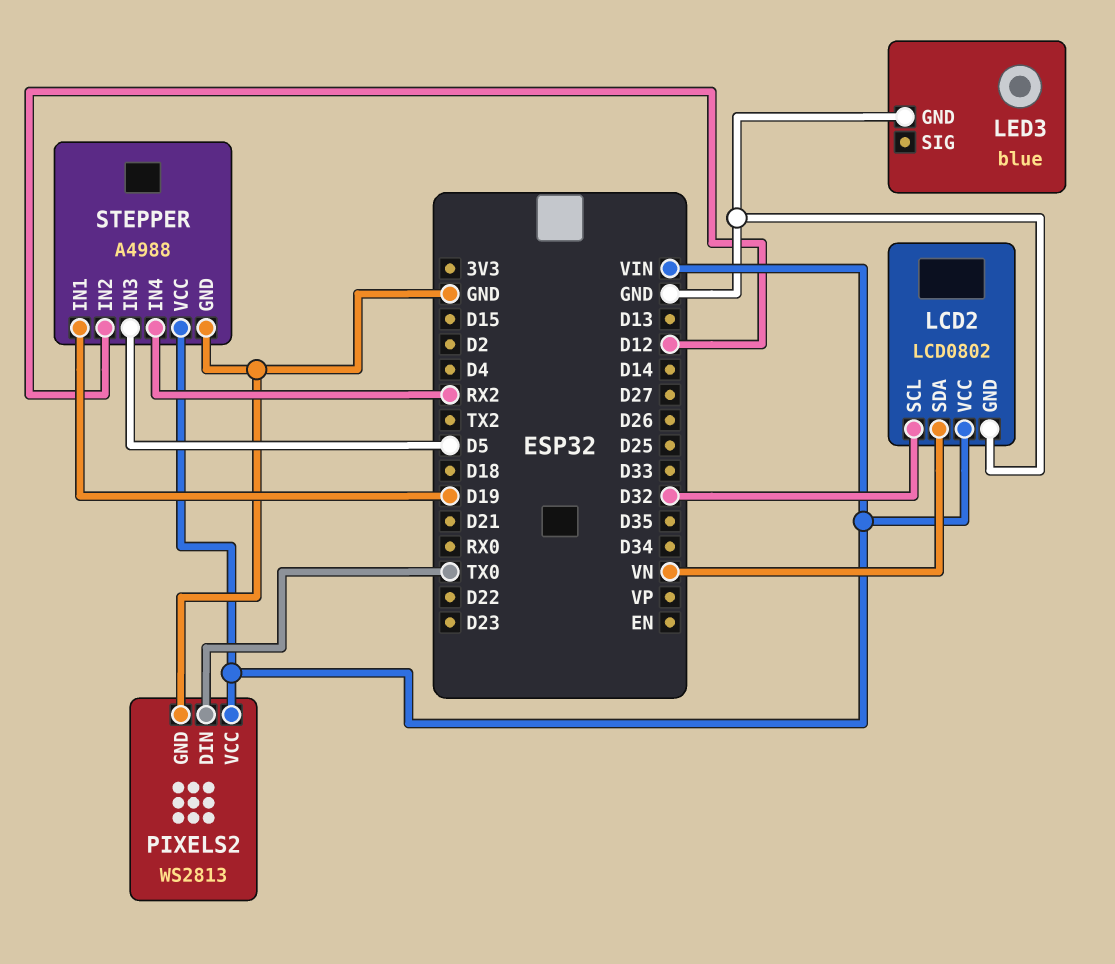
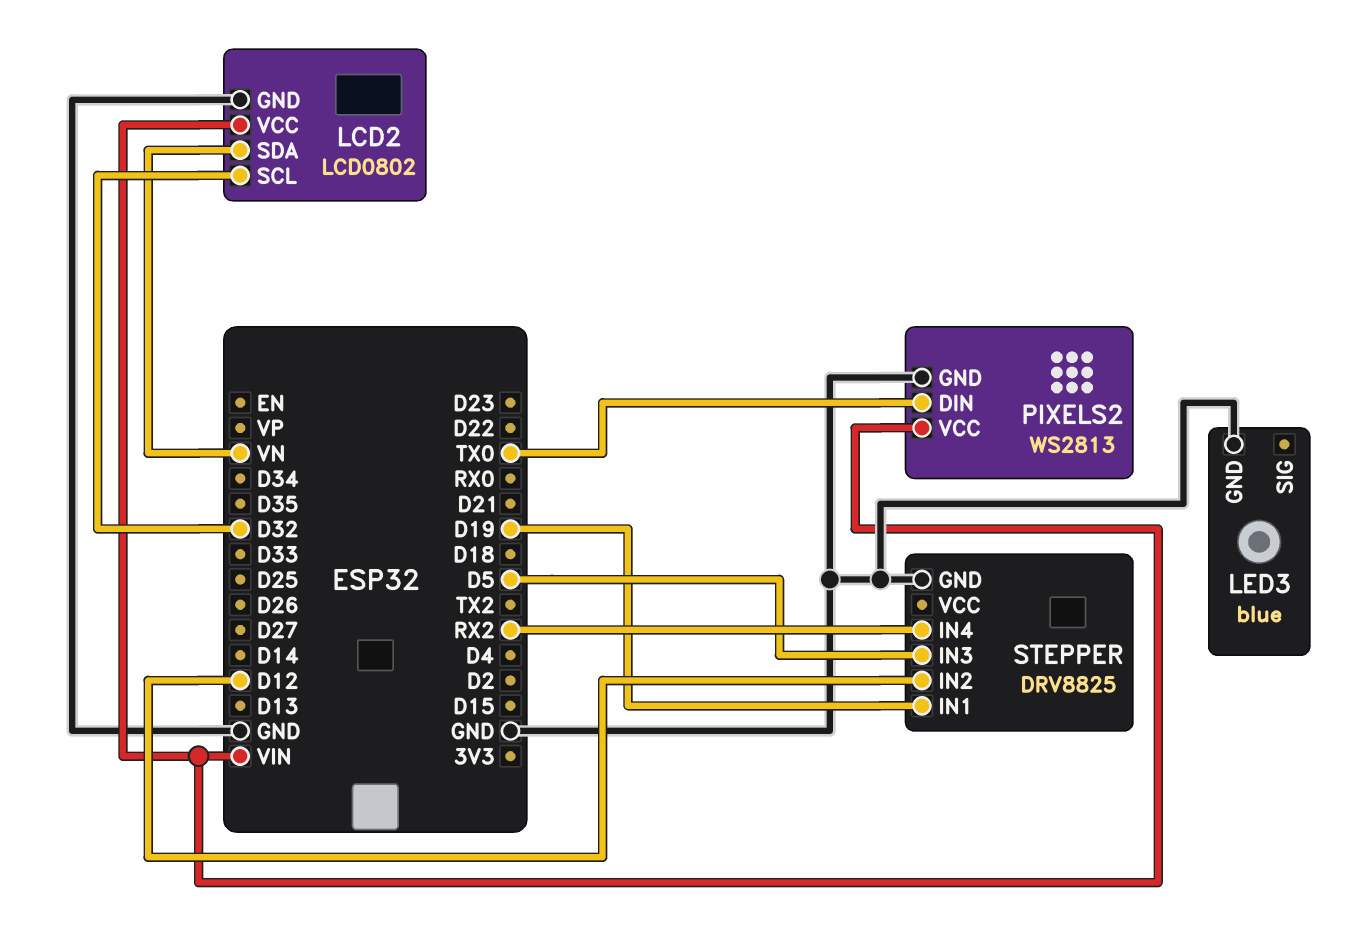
STEPPER: A4988 -> DRV8825
STEPPER pin VCC: VIN -> none

